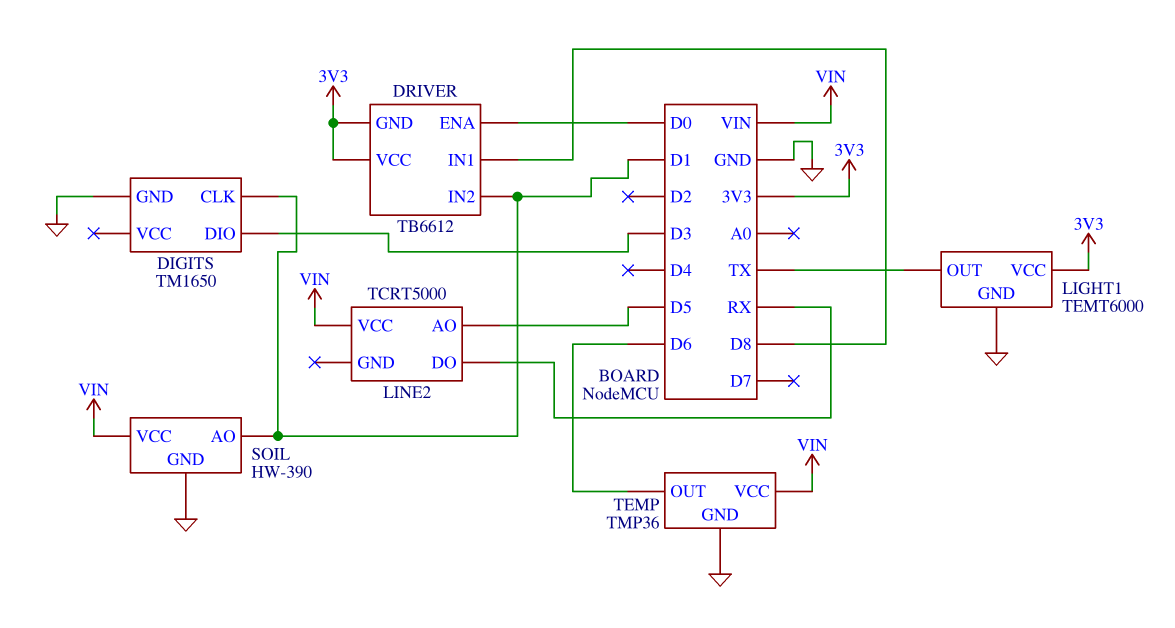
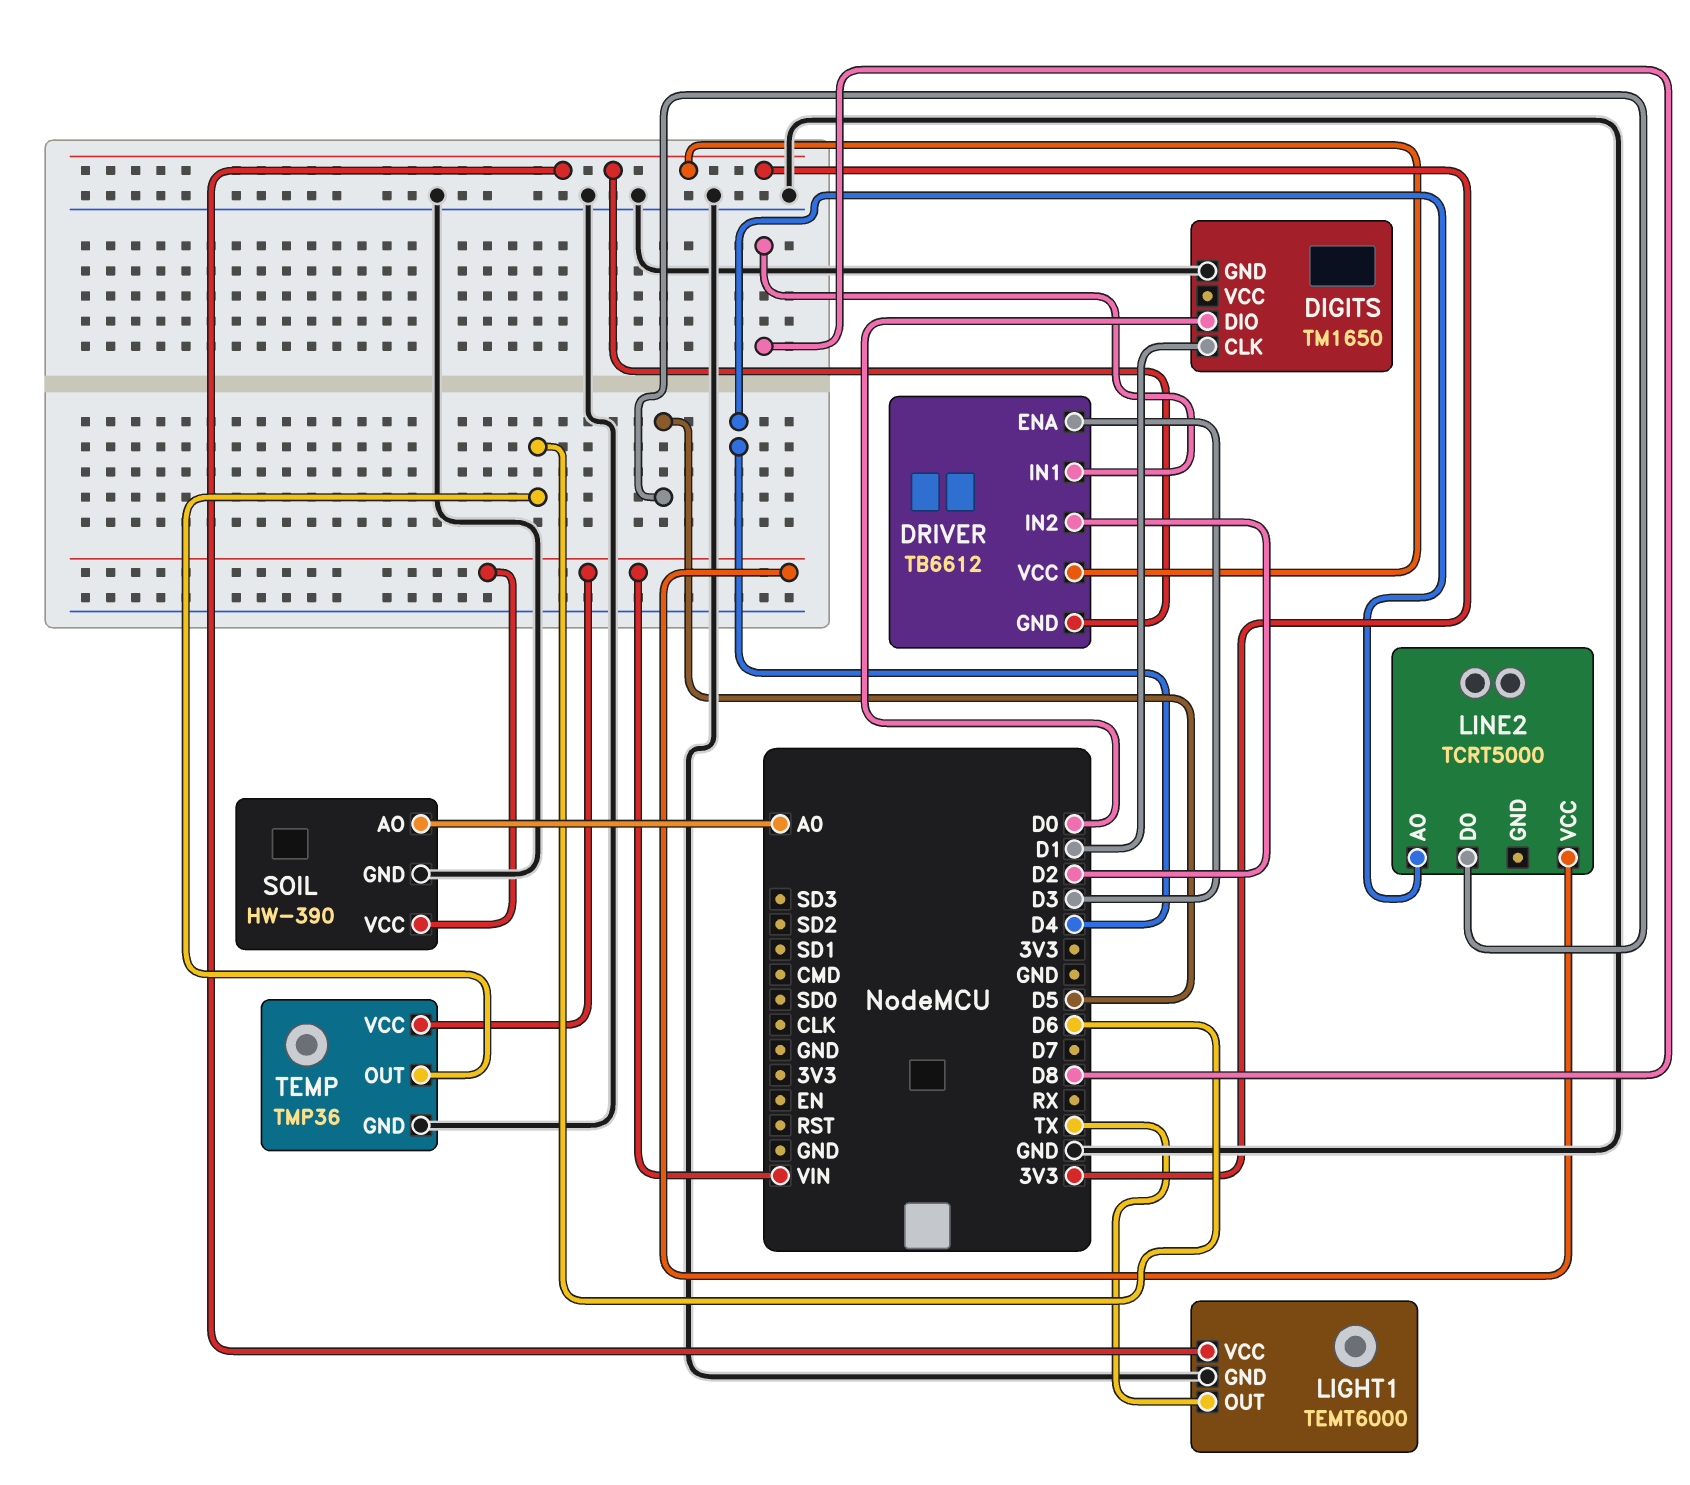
DIGITS pin DIO: D3 -> D0
DRIVER pin ENA: D0 -> D3
DRIVER pin IN2: D1 -> D2
LINE2 pin AO: D5 -> D4
LINE2 pin DO: RX -> D5
SOIL pin AO: D1 -> A0

